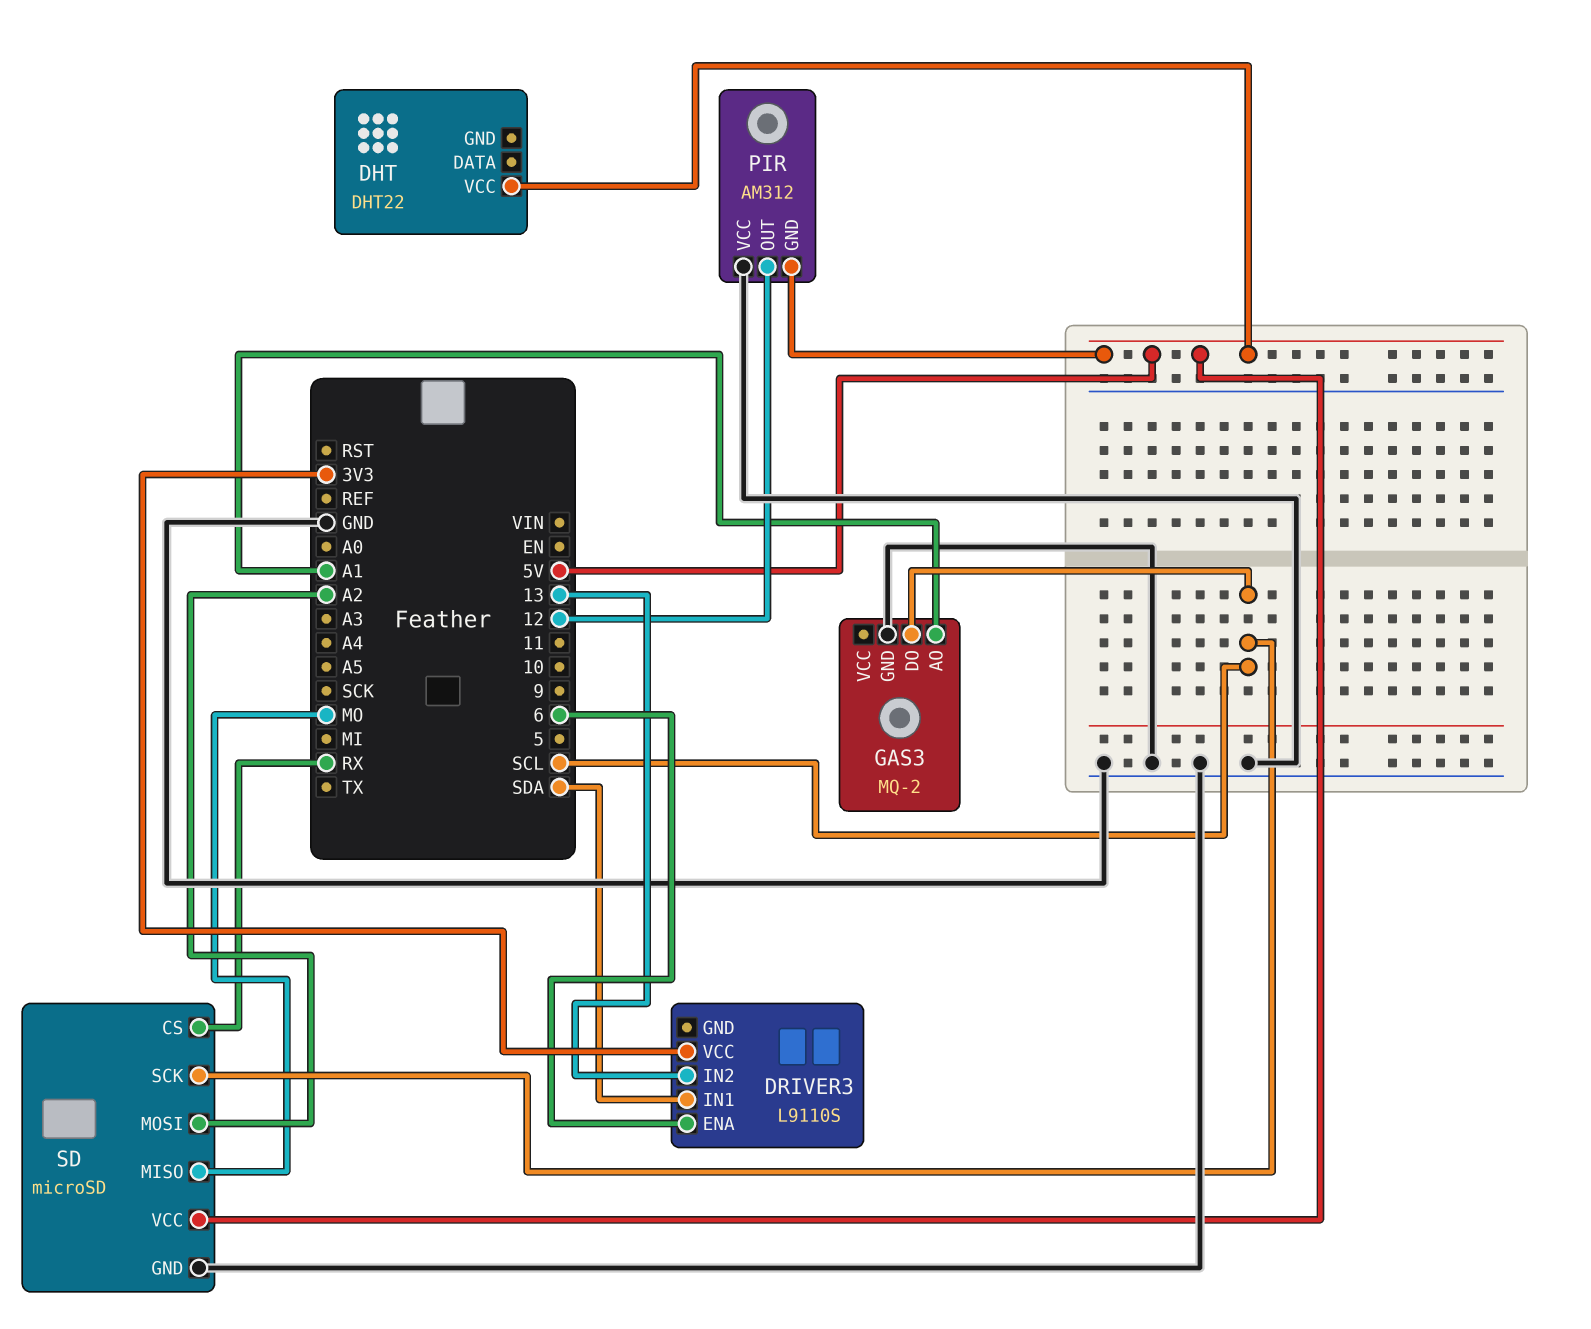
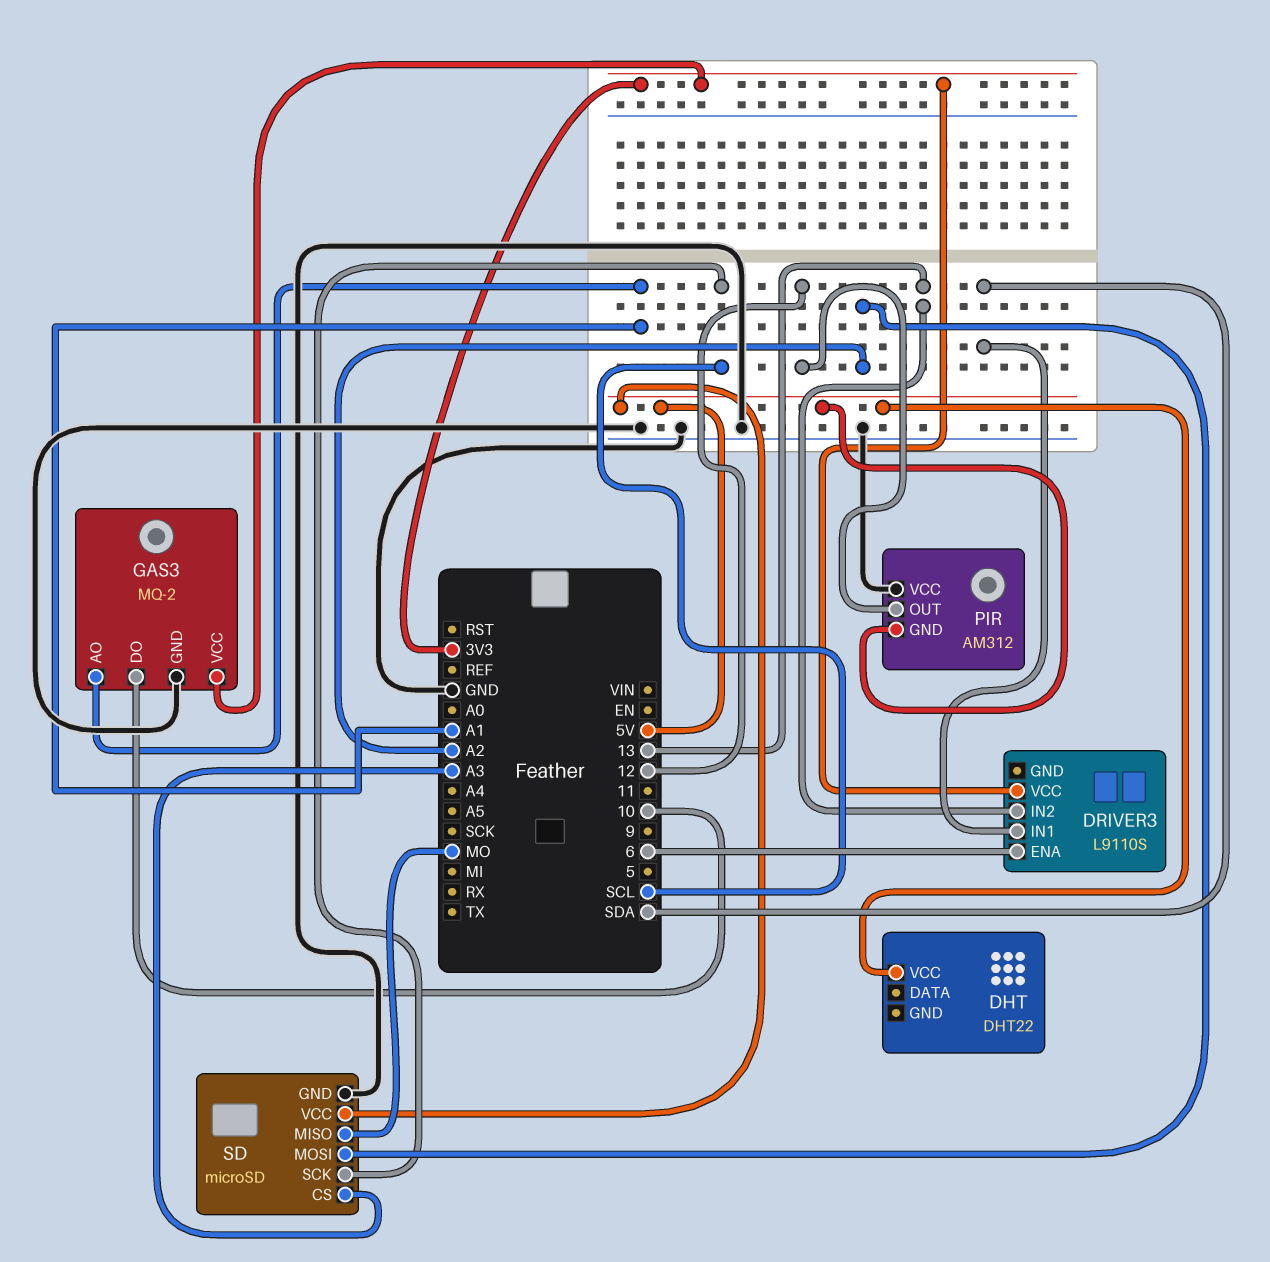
GAS3 pin DO: SCL -> 10
GAS3 pin VCC: none -> 3V3
SD pin CS: RX -> A3

